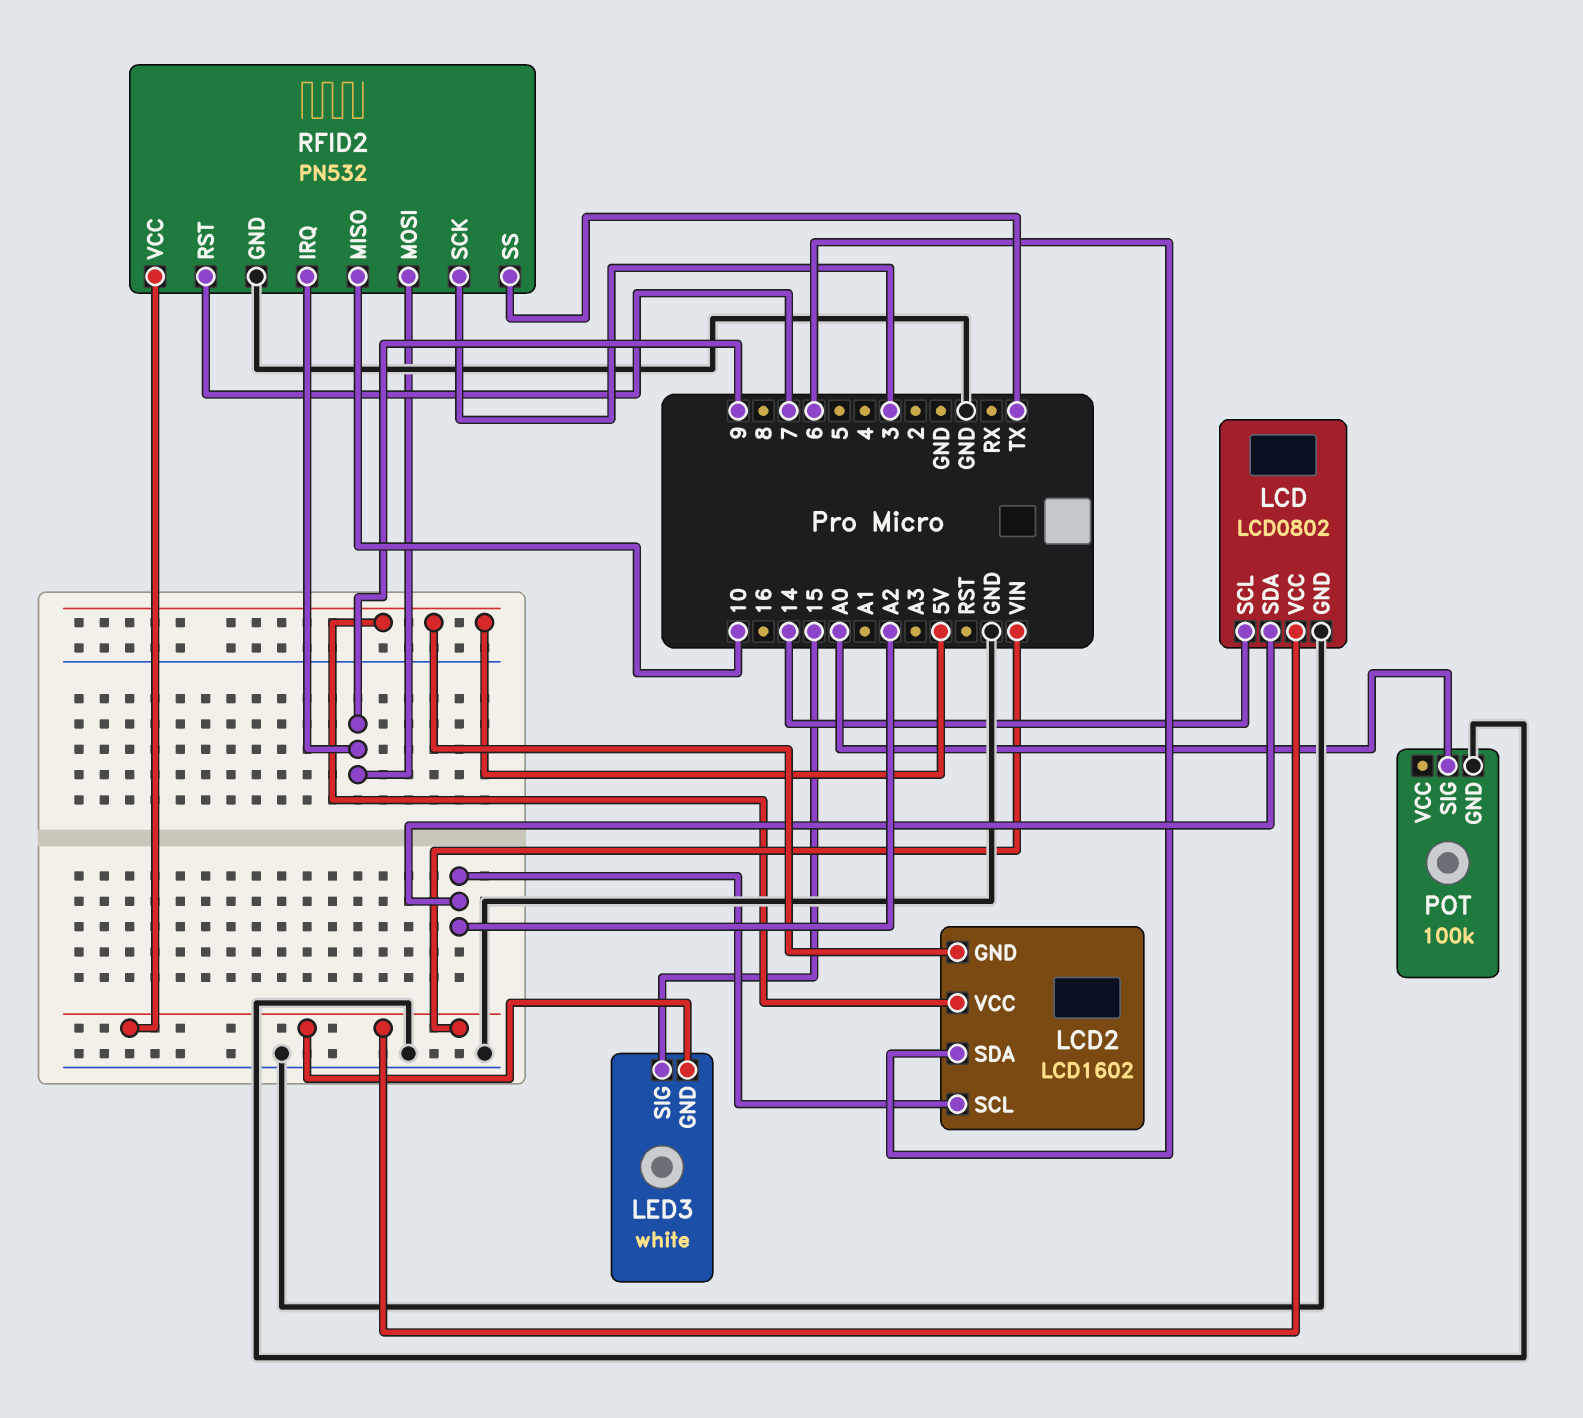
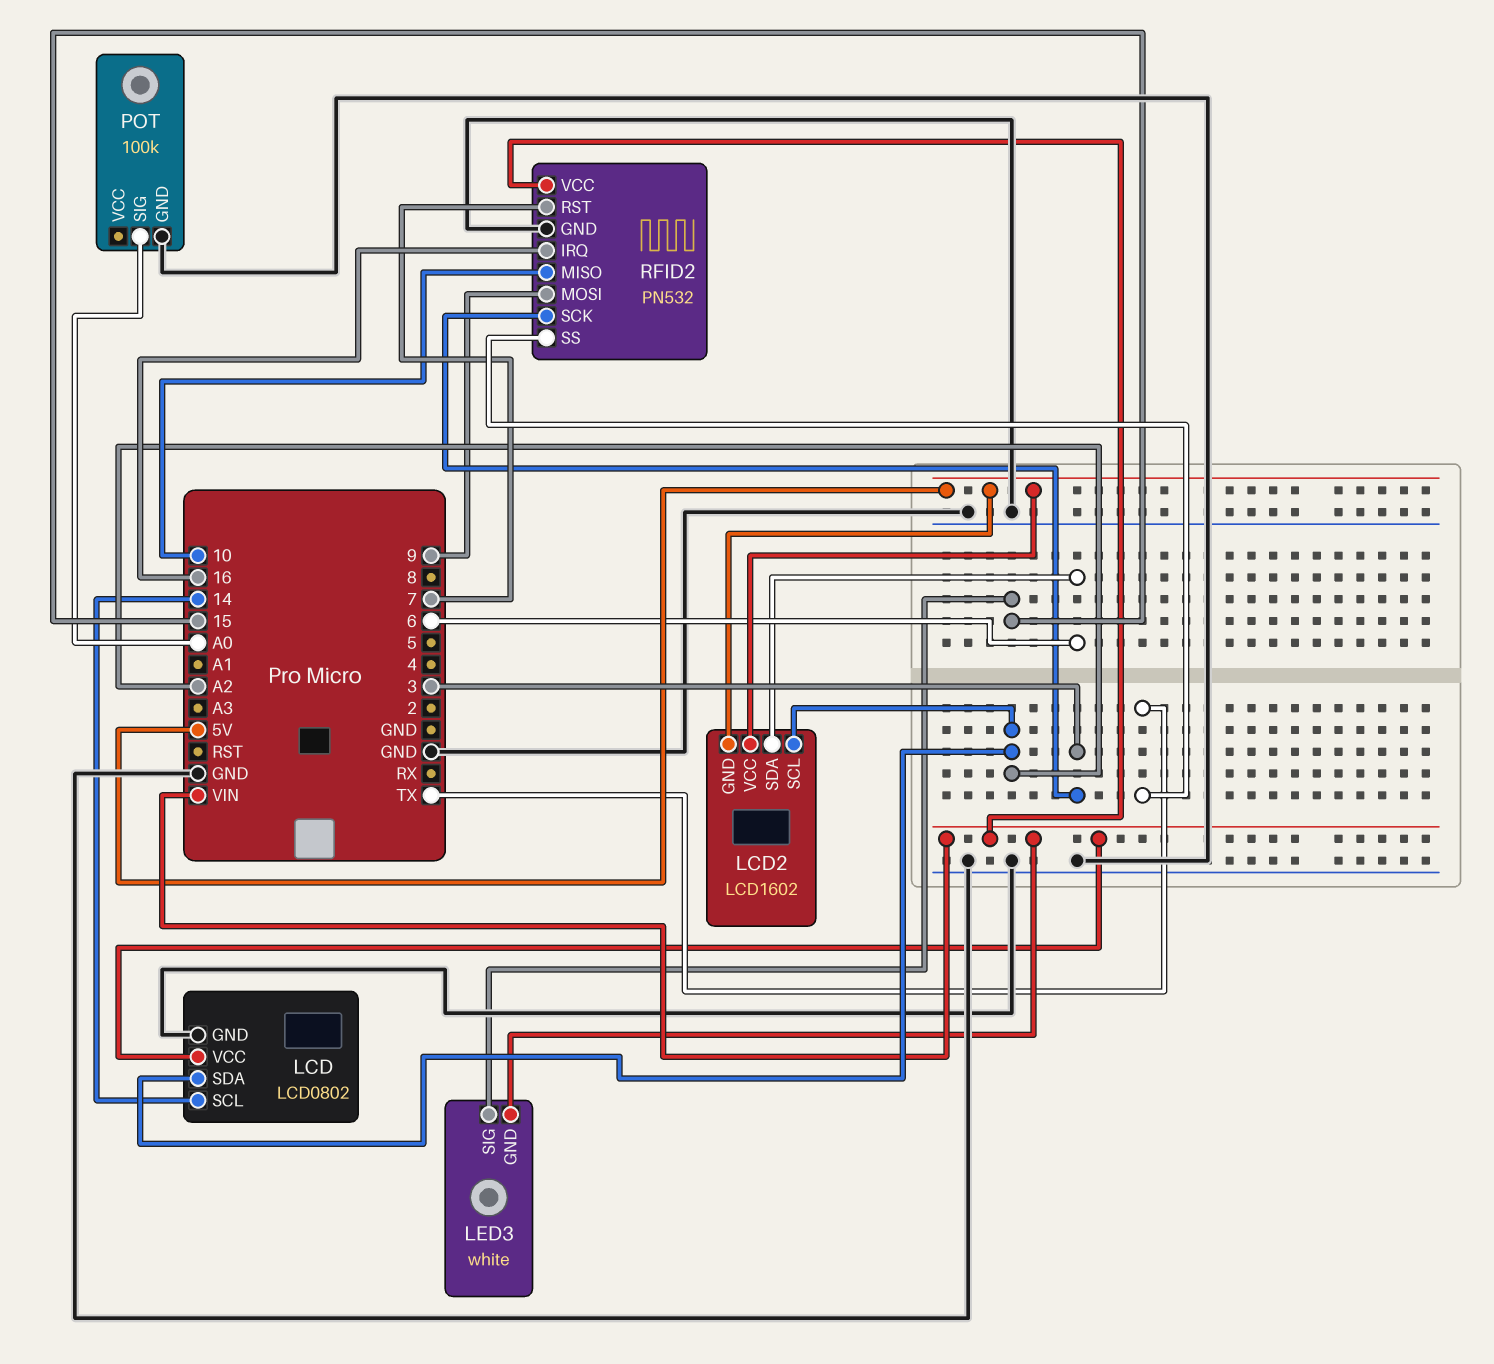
RFID2 pin IRQ: 9 -> 16

